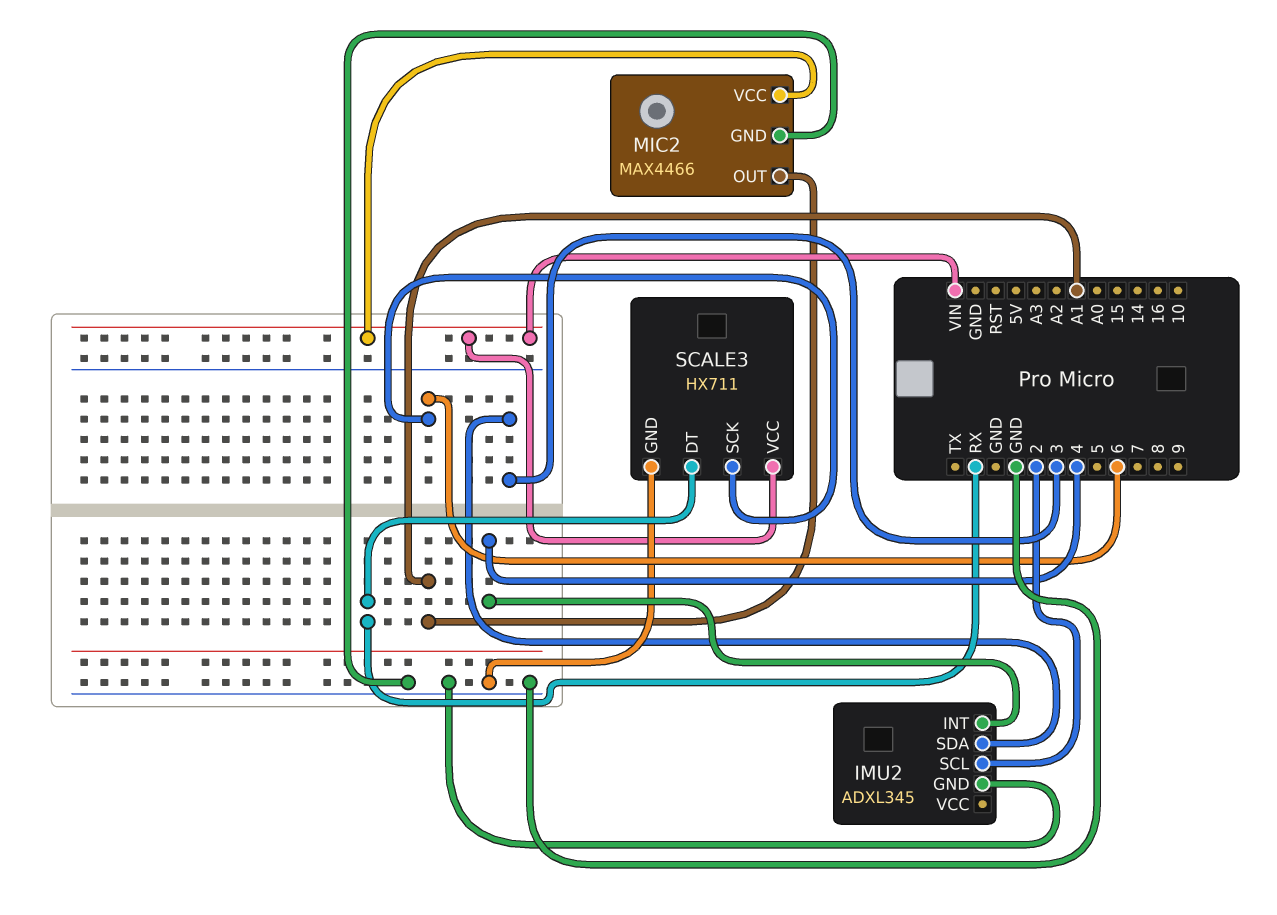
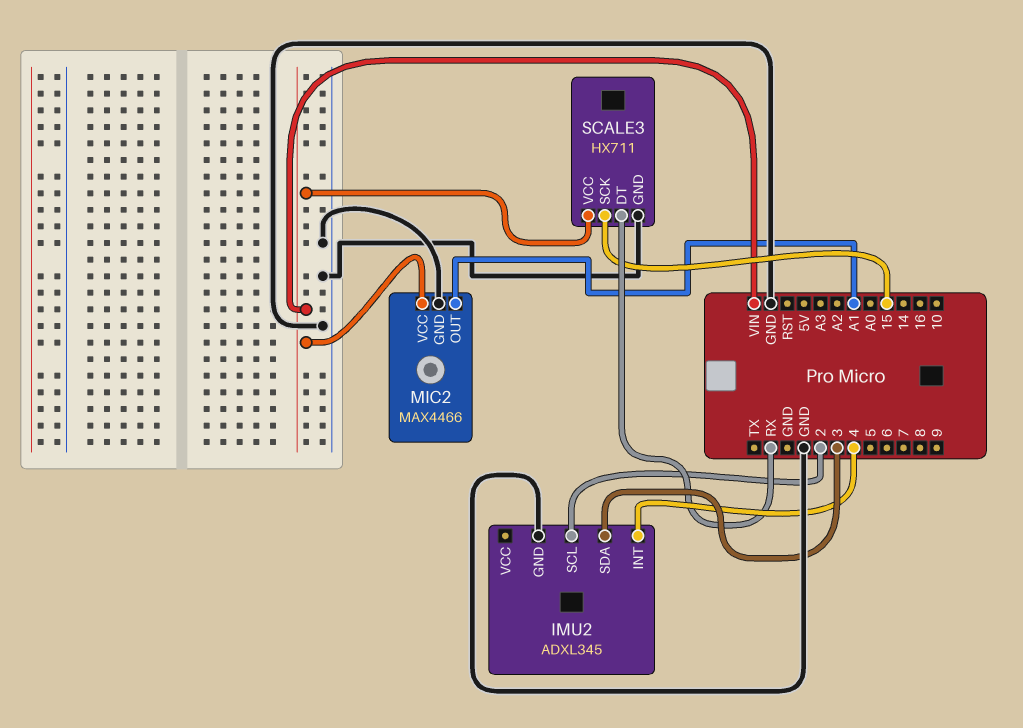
SCALE3 pin SCK: 6 -> 15

